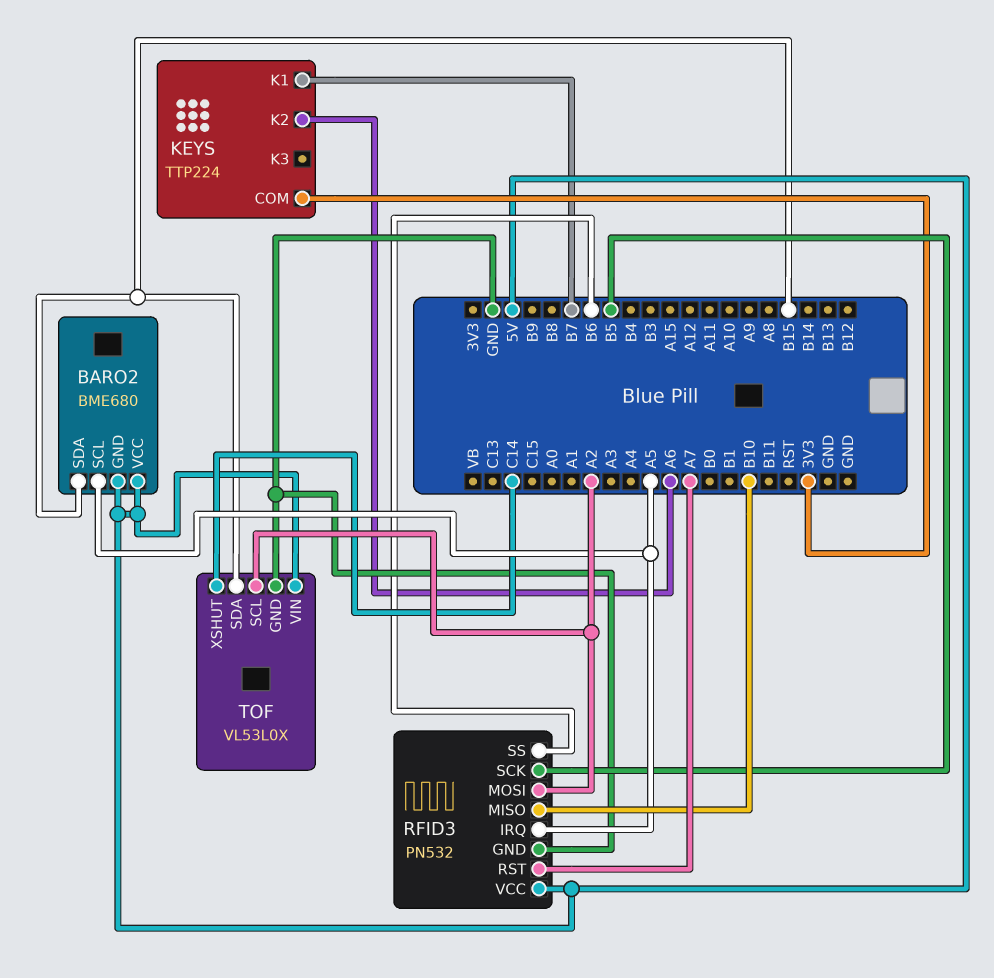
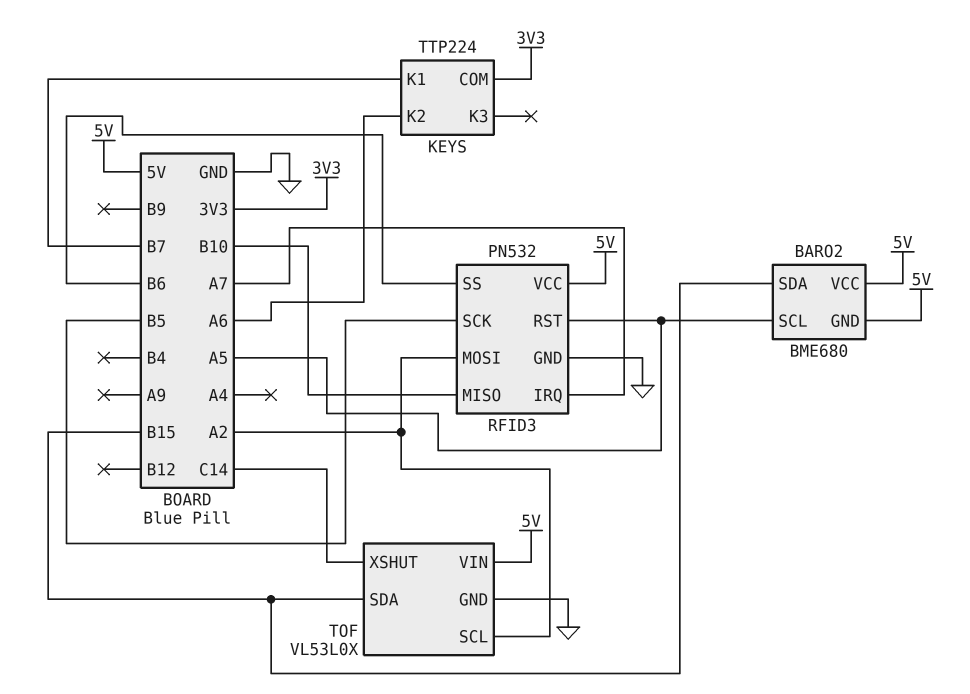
RFID3 pin IRQ: A5 -> A7
RFID3 pin RST: A7 -> A5

